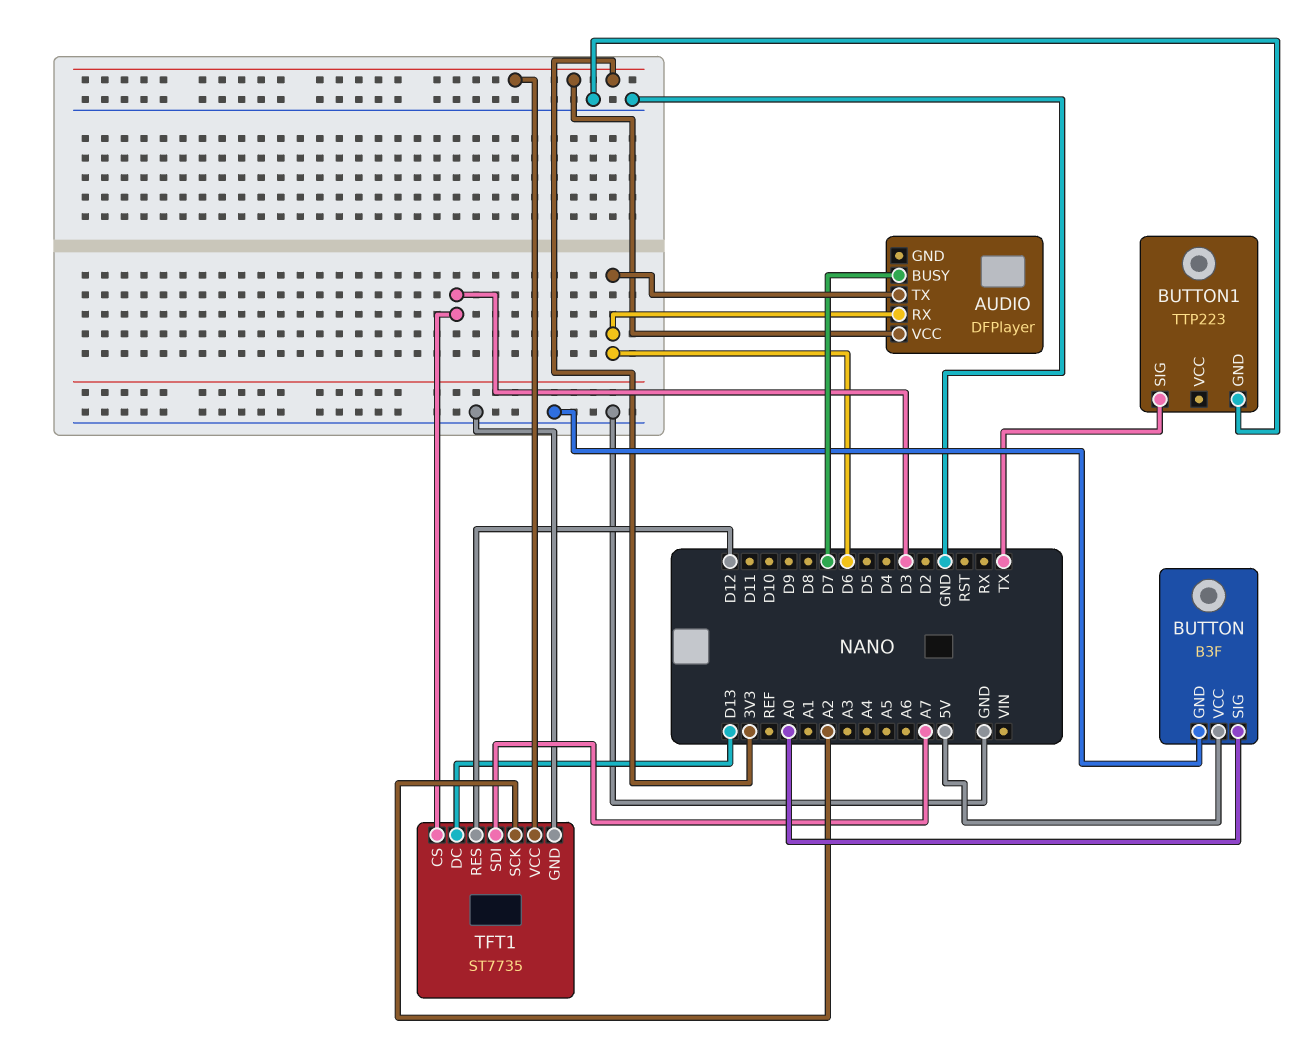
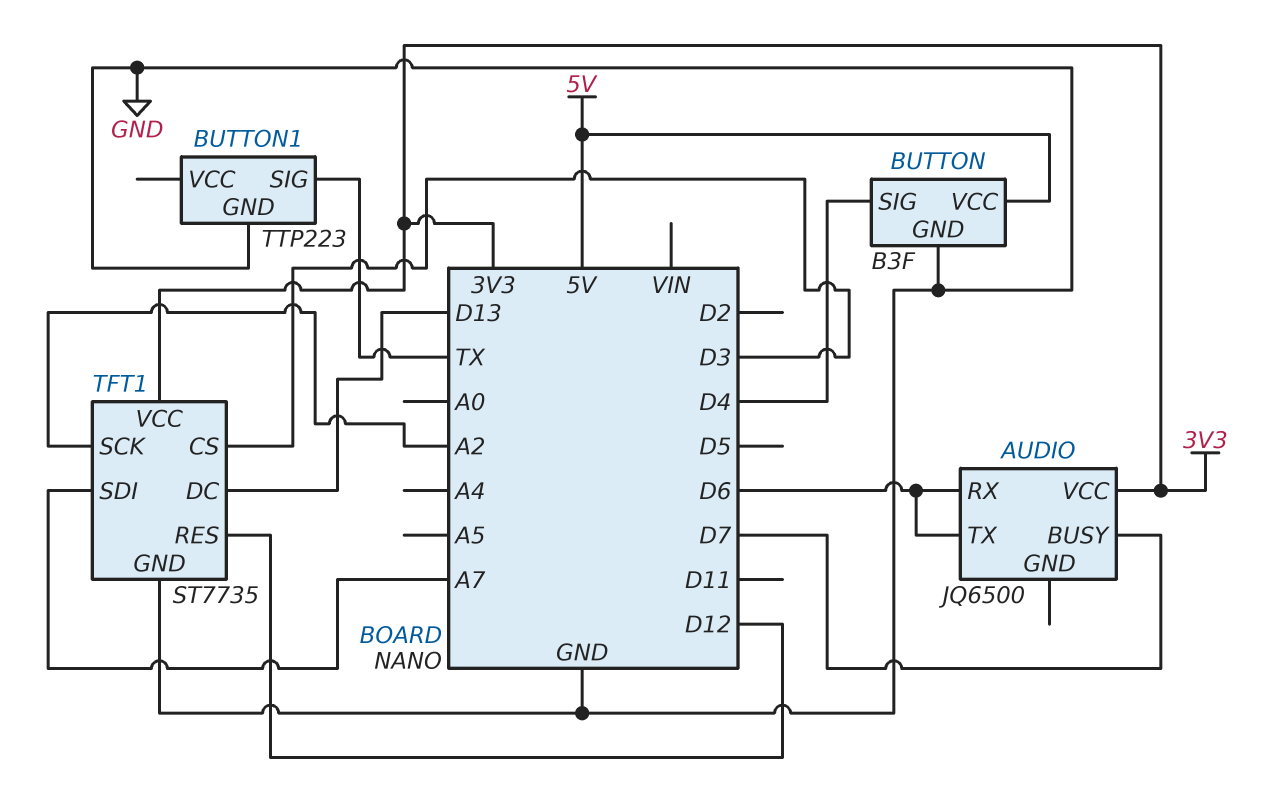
AUDIO: DFPlayer -> JQ6500
BUTTON pin SIG: A0 -> D4

